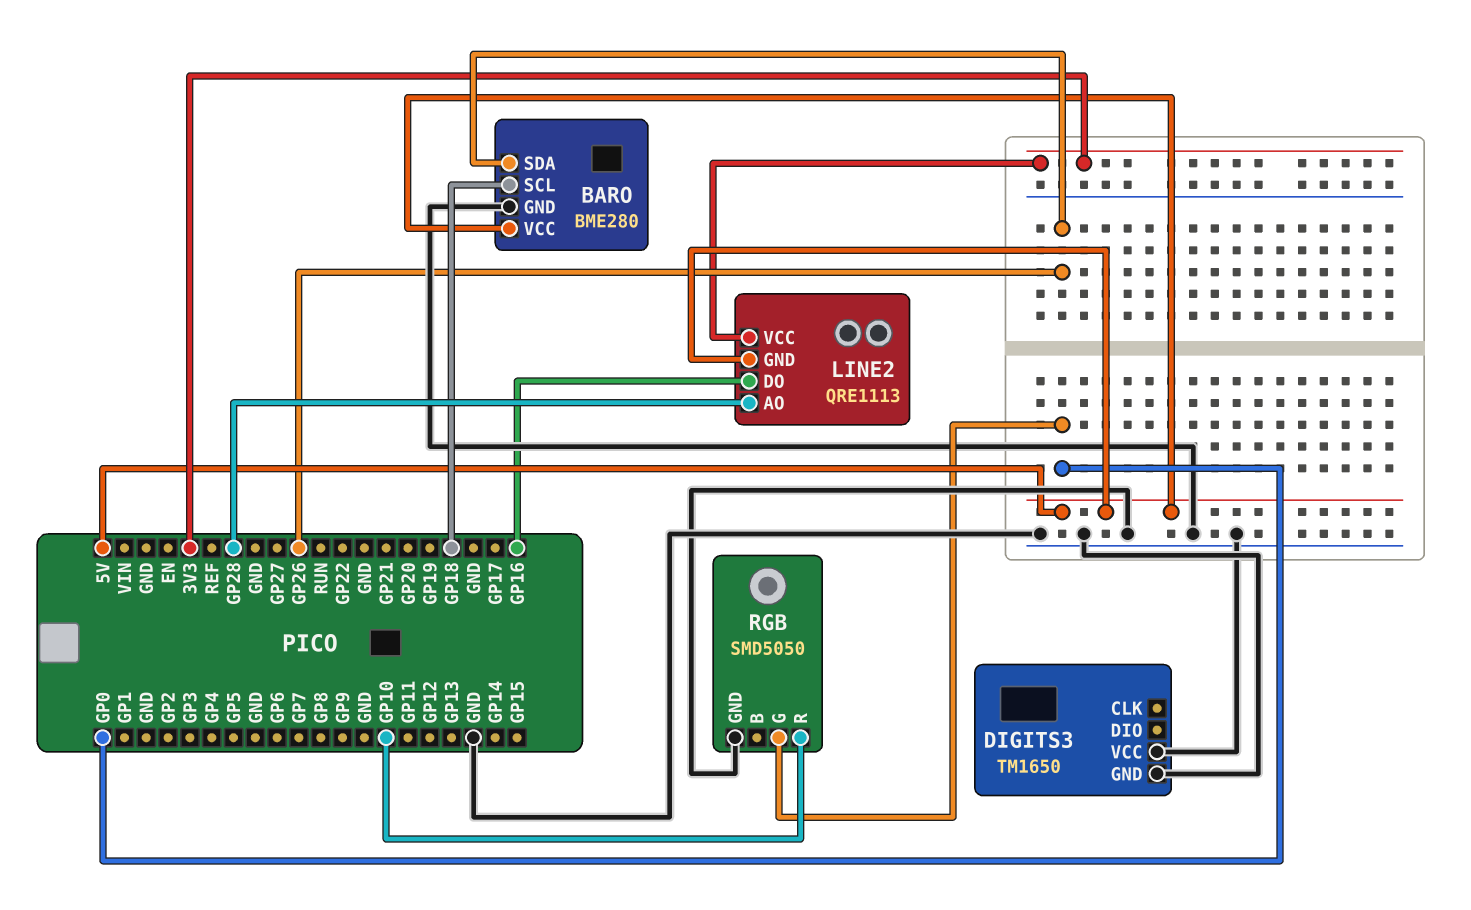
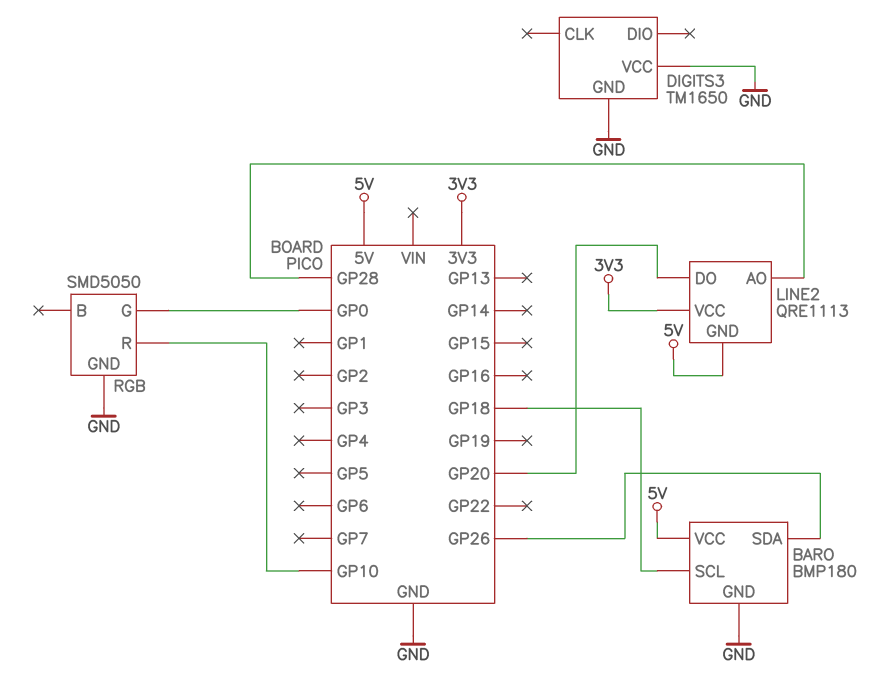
BARO: BME280 -> BMP180
LINE2 pin DO: GP16 -> GP20

